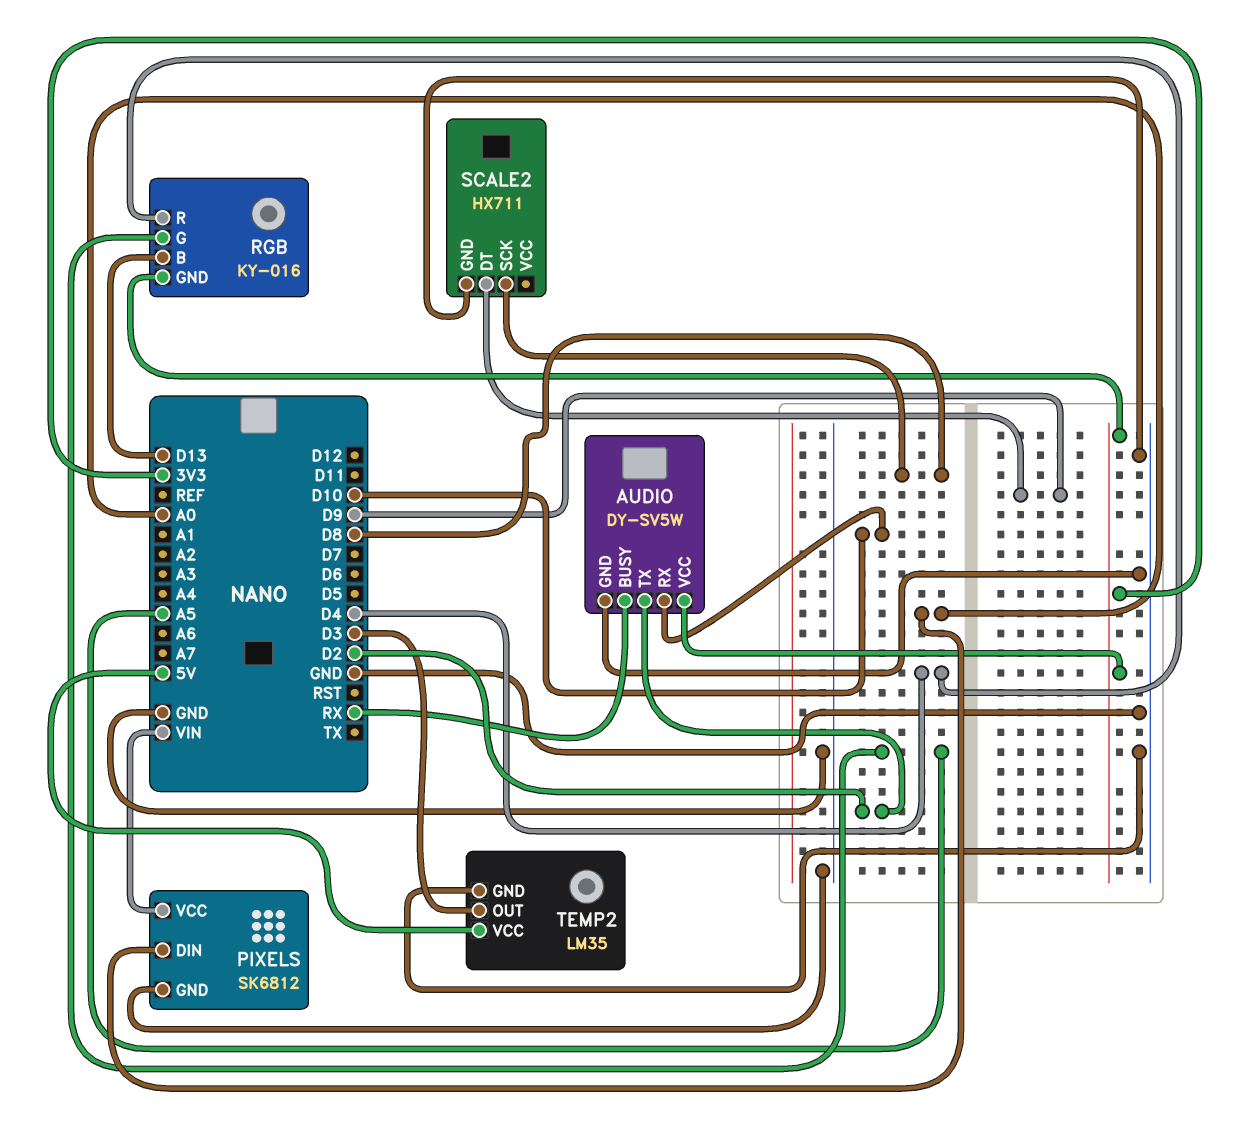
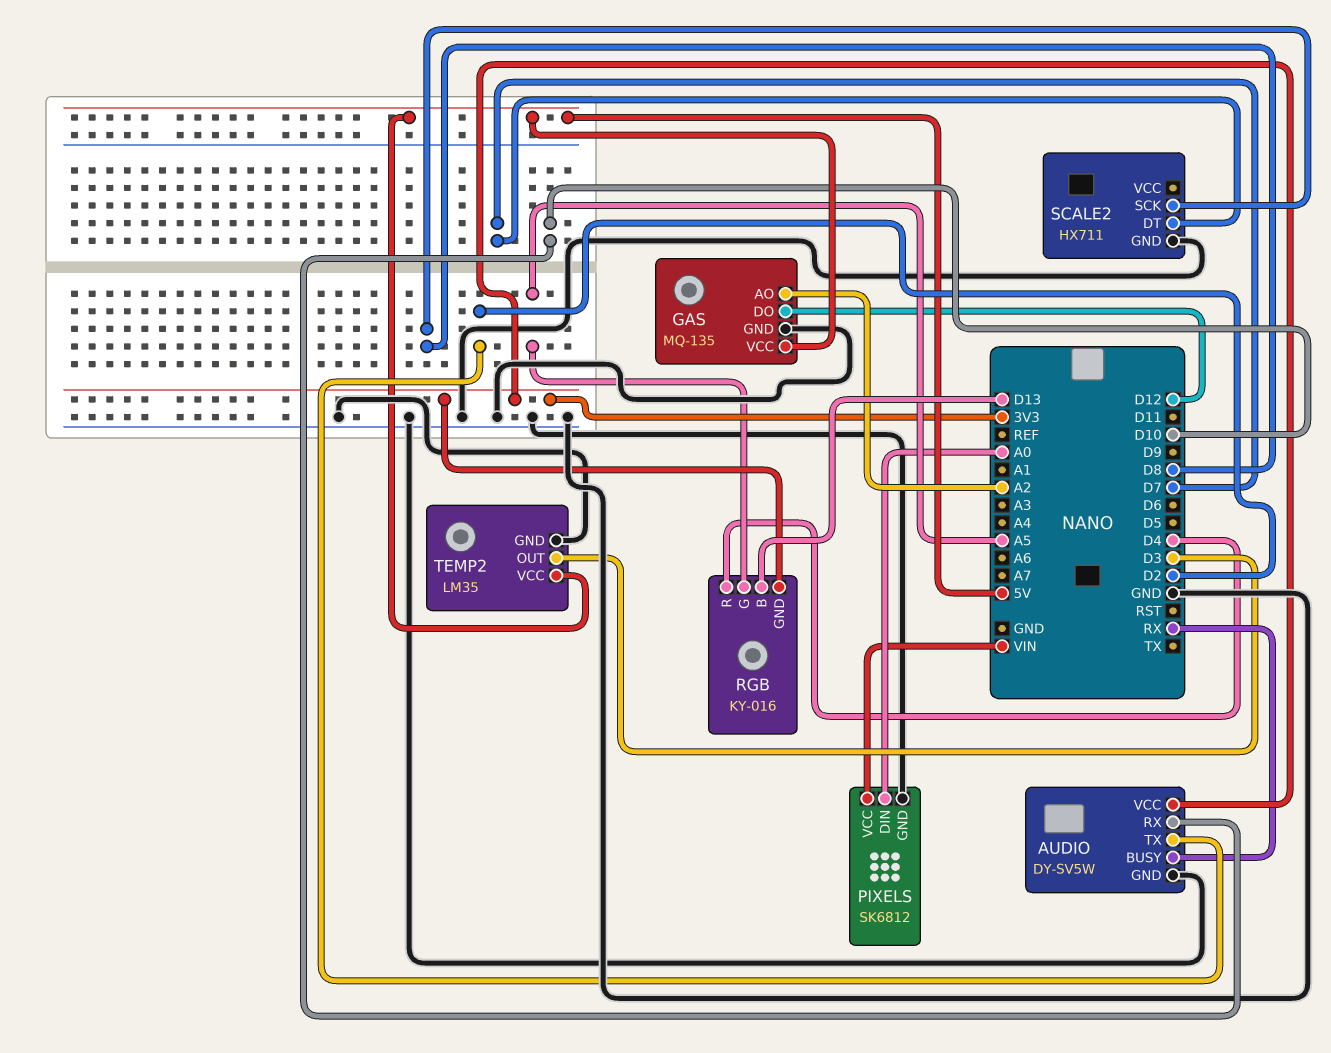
GAS: none -> MQ-135
GAS pin AO: none -> A2
GAS pin DO: none -> D12
GAS pin GND: none -> GND
GAS pin VCC: none -> 5V
SCALE2 pin DT: D9 -> D7

